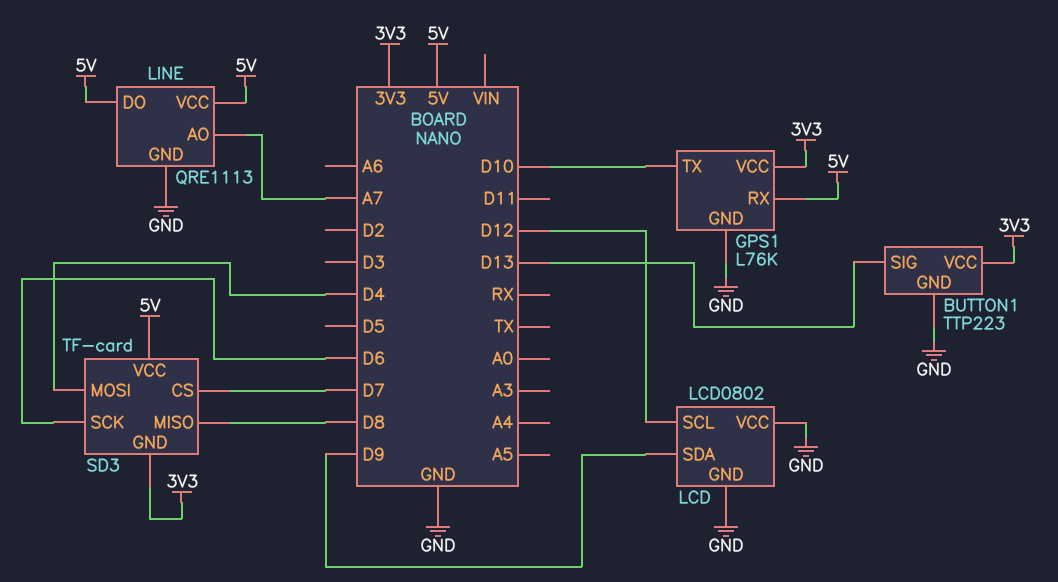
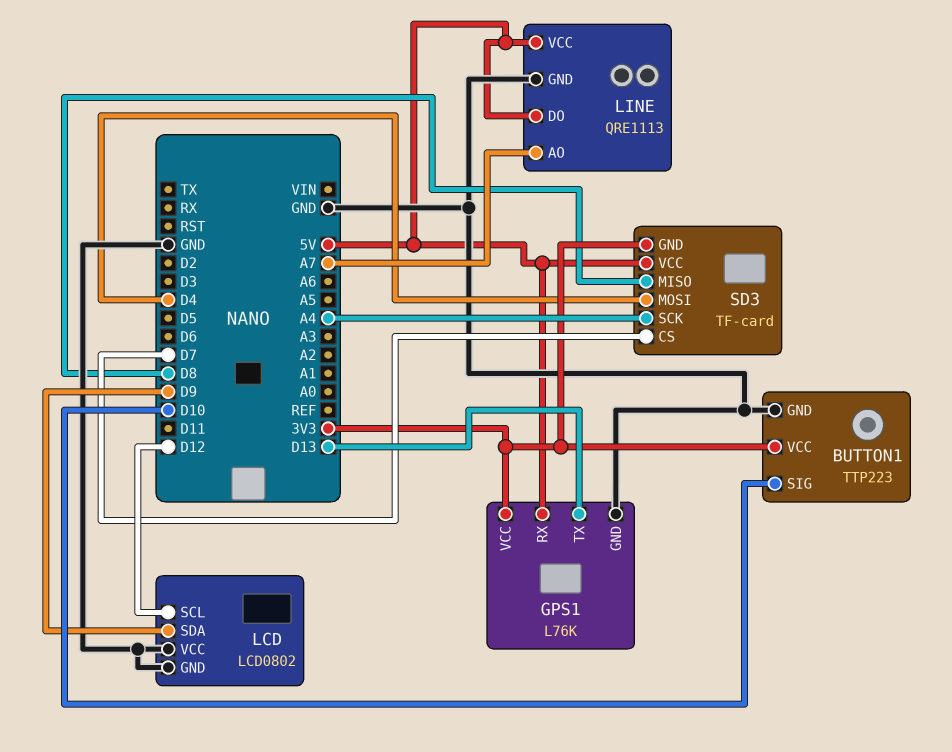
BUTTON1 pin SIG: D13 -> D10
GPS1 pin TX: D10 -> D13
SD3 pin SCK: D6 -> A4

